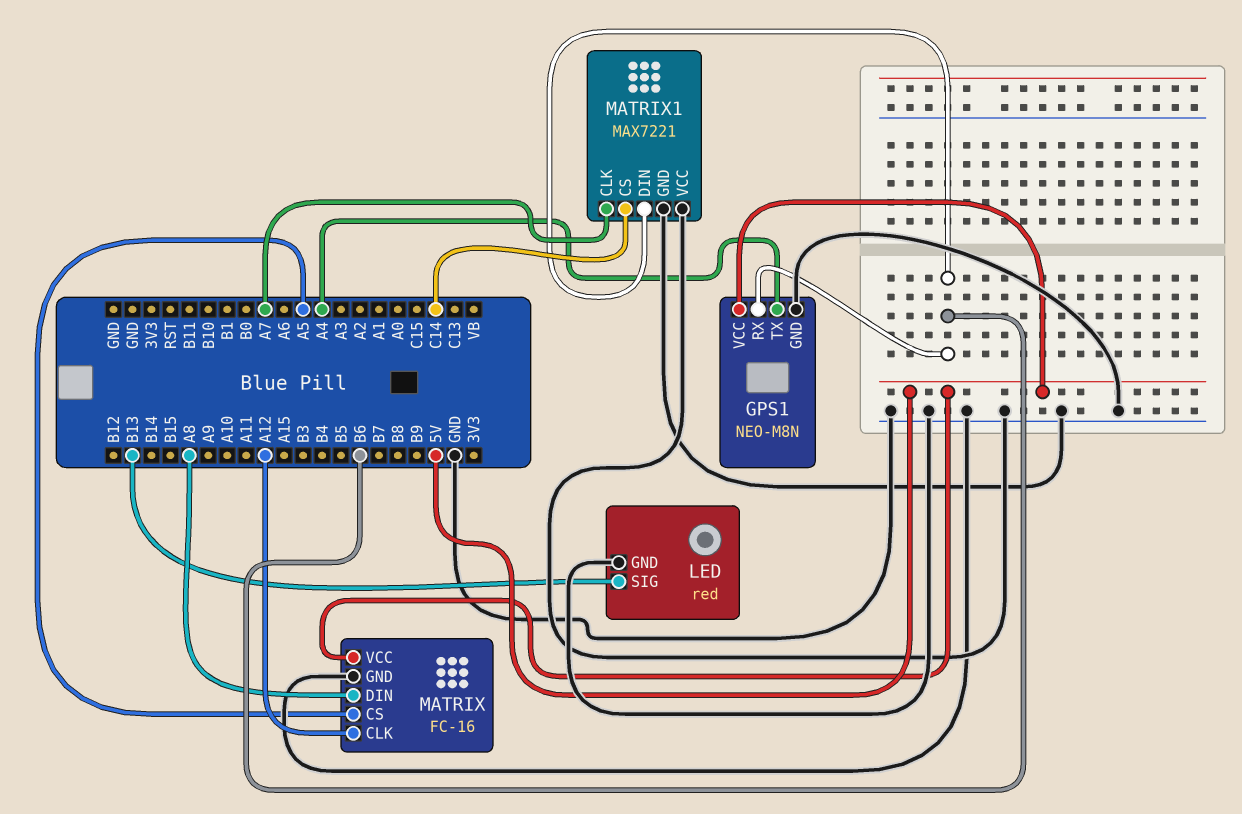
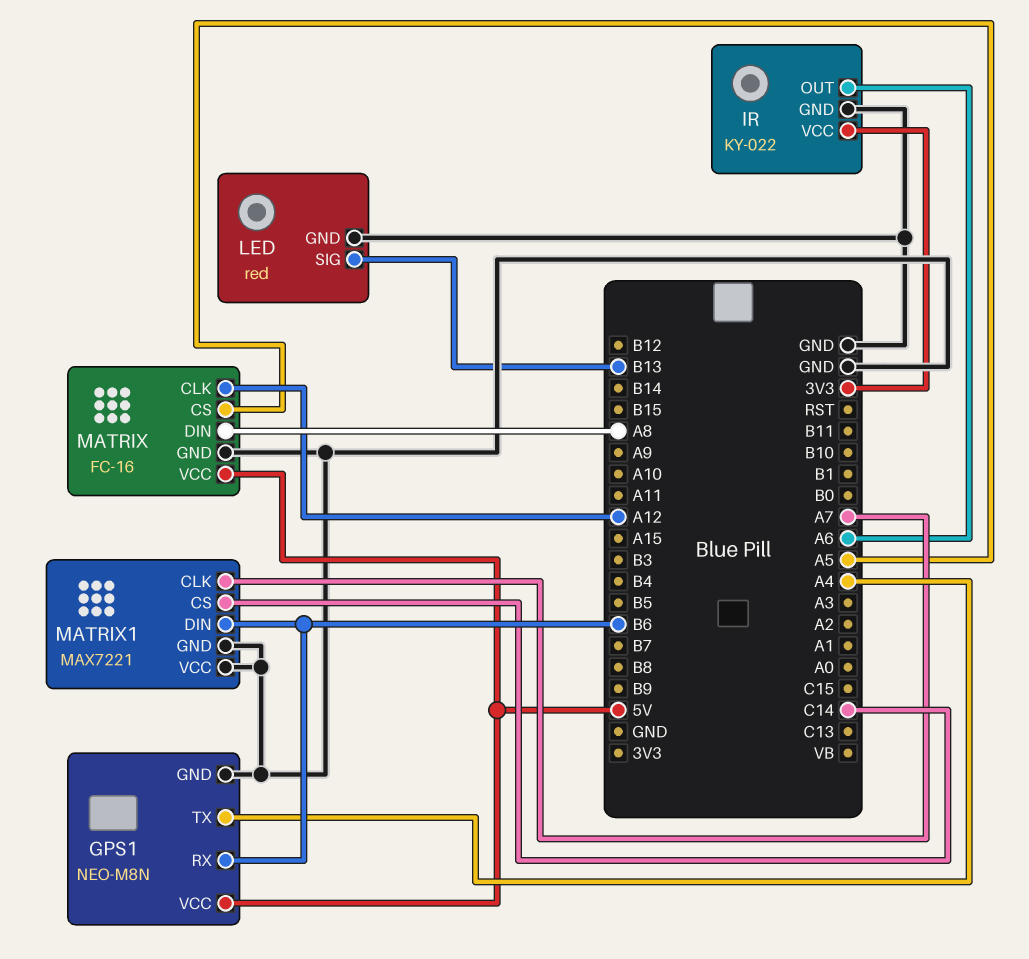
IR: none -> KY-022
IR pin GND: none -> GND
IR pin OUT: none -> A6
IR pin VCC: none -> 3V3

